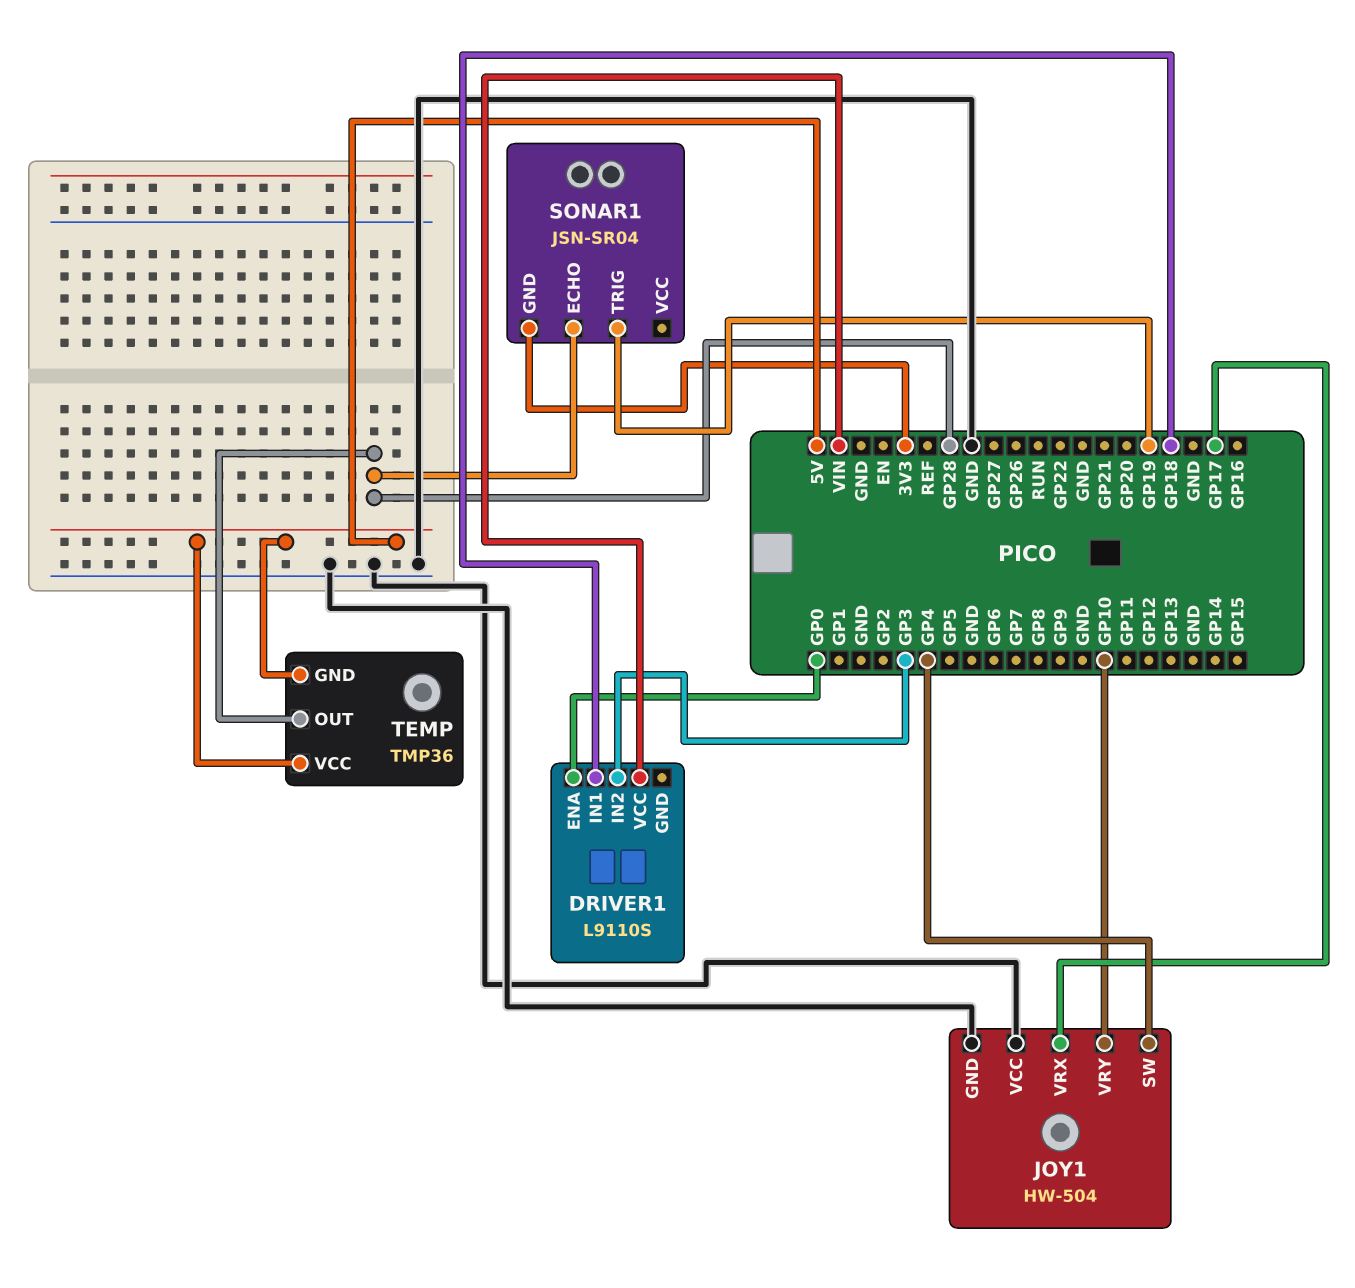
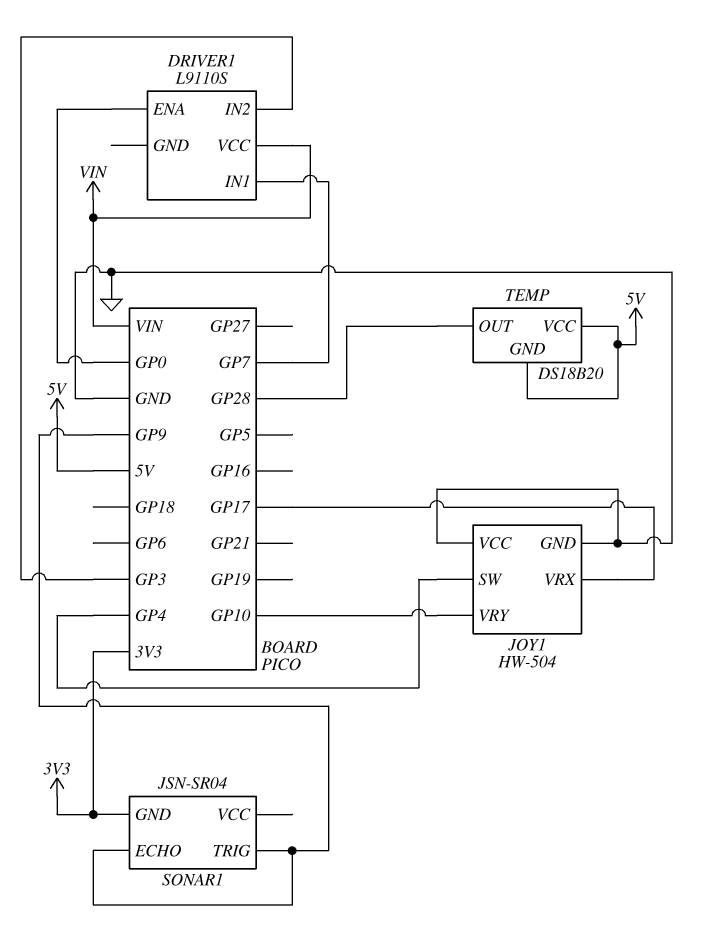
DRIVER1 pin IN1: GP18 -> GP7
SONAR1 pin ECHO: GP28 -> GP9
SONAR1 pin TRIG: GP19 -> GP9
TEMP: TMP36 -> DS18B20

